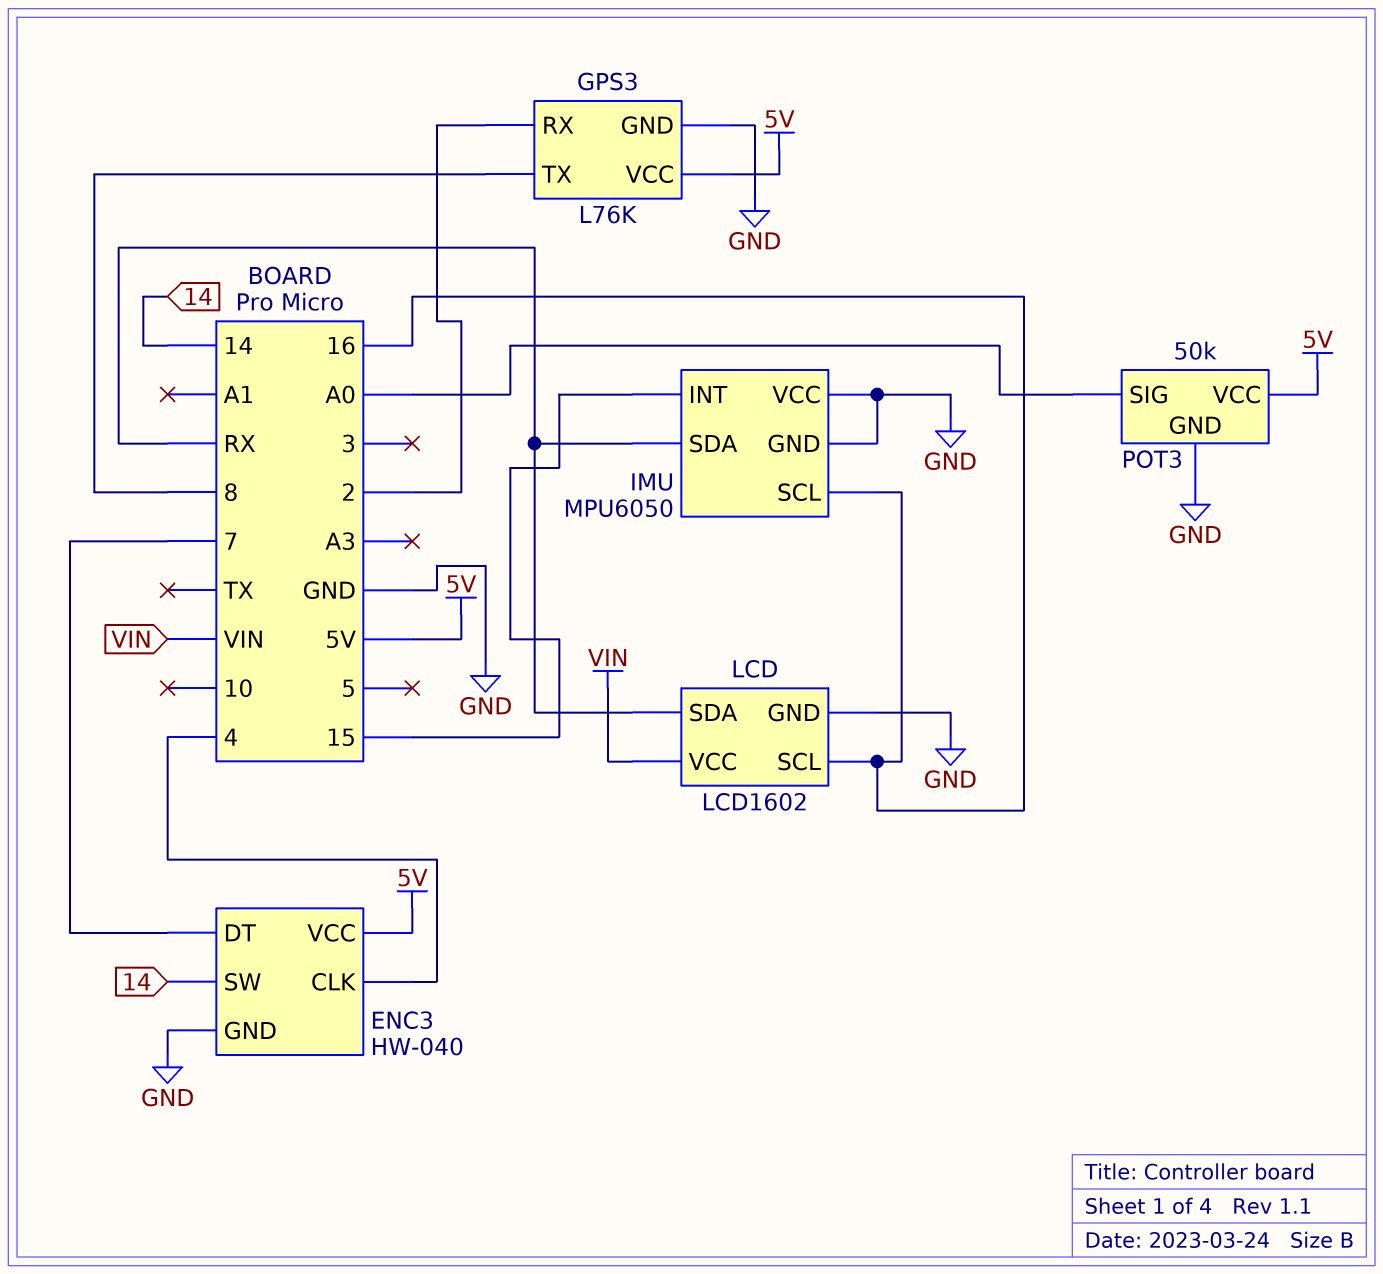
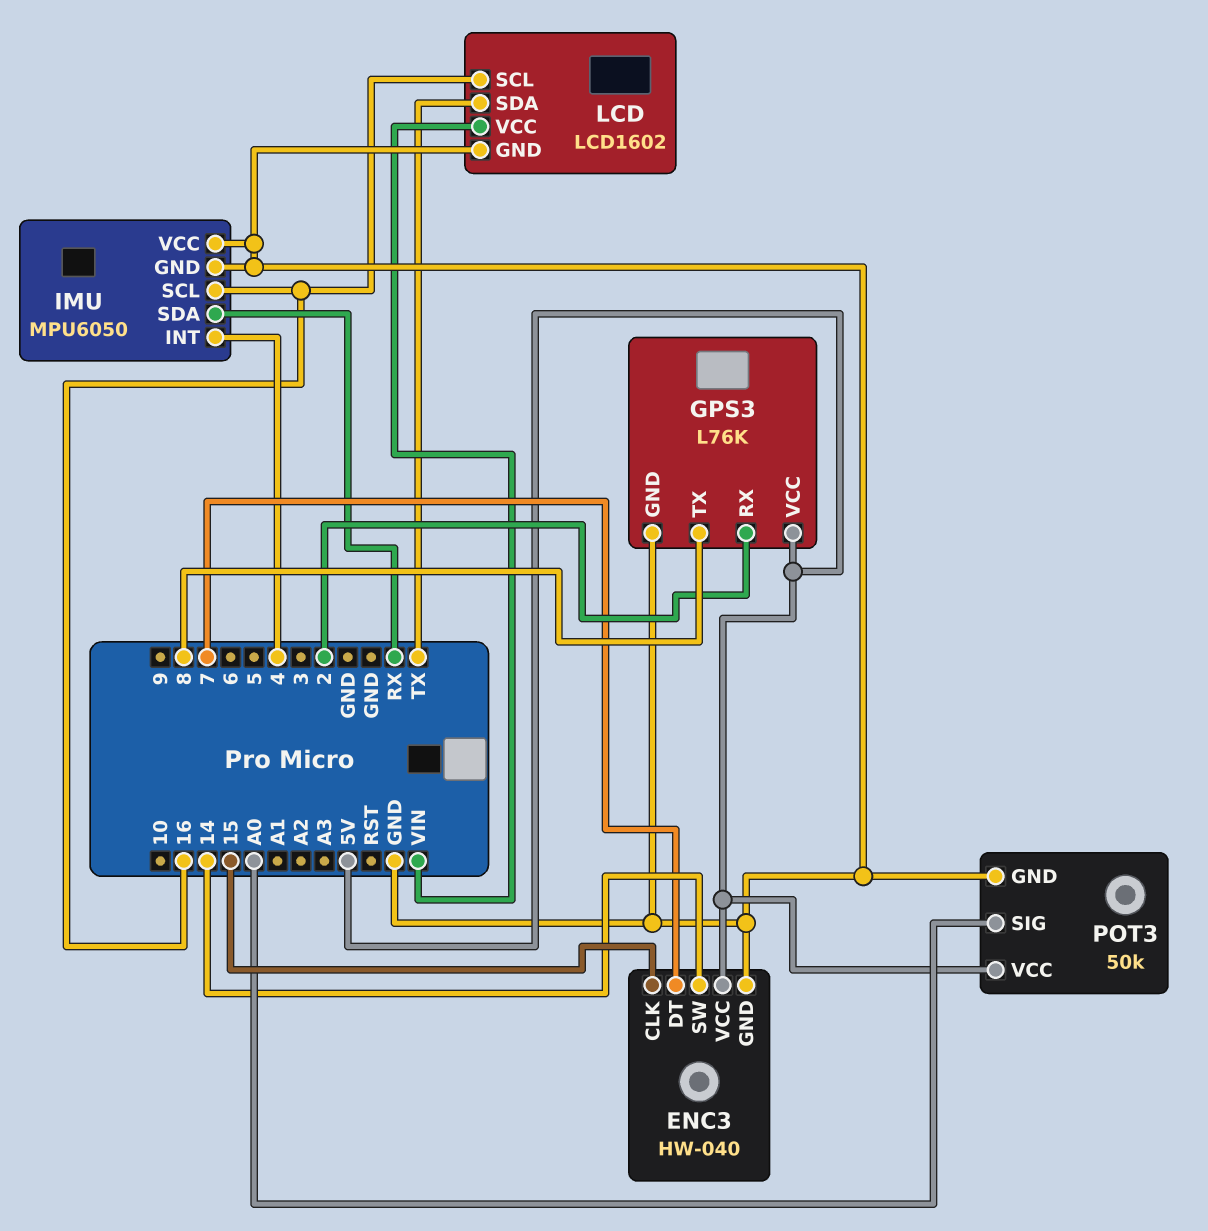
ENC3 pin CLK: 4 -> 15
IMU pin INT: 15 -> 4
LCD pin SDA: RX -> TX

